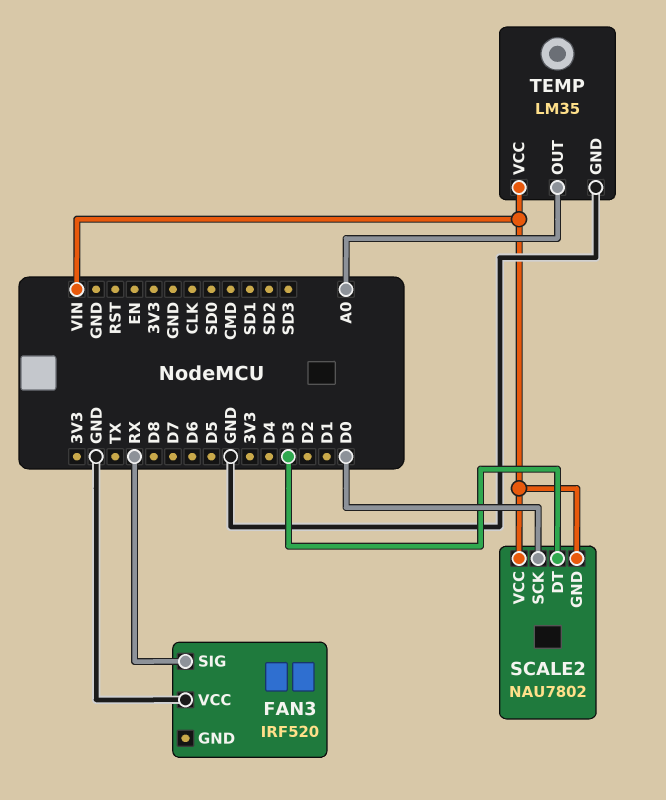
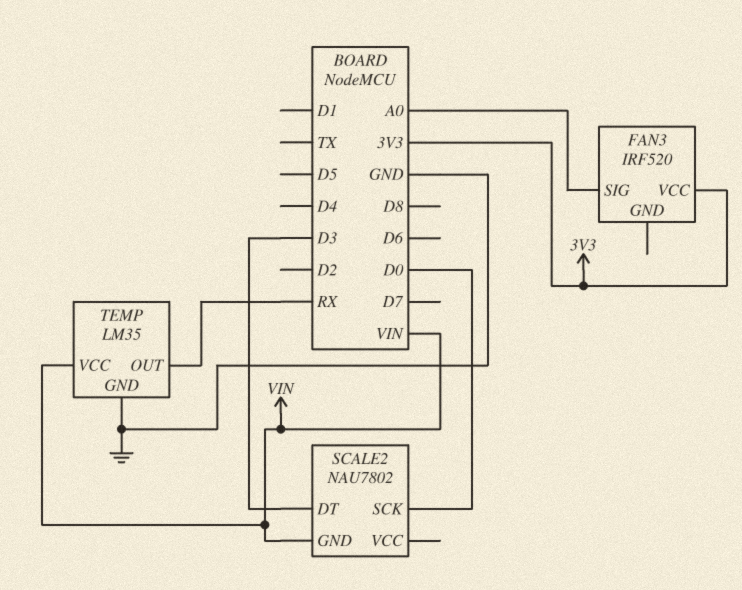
FAN3 pin SIG: RX -> A0
FAN3 pin VCC: GND -> 3V3
SCALE2 pin VCC: VIN -> none
TEMP pin OUT: A0 -> RX

